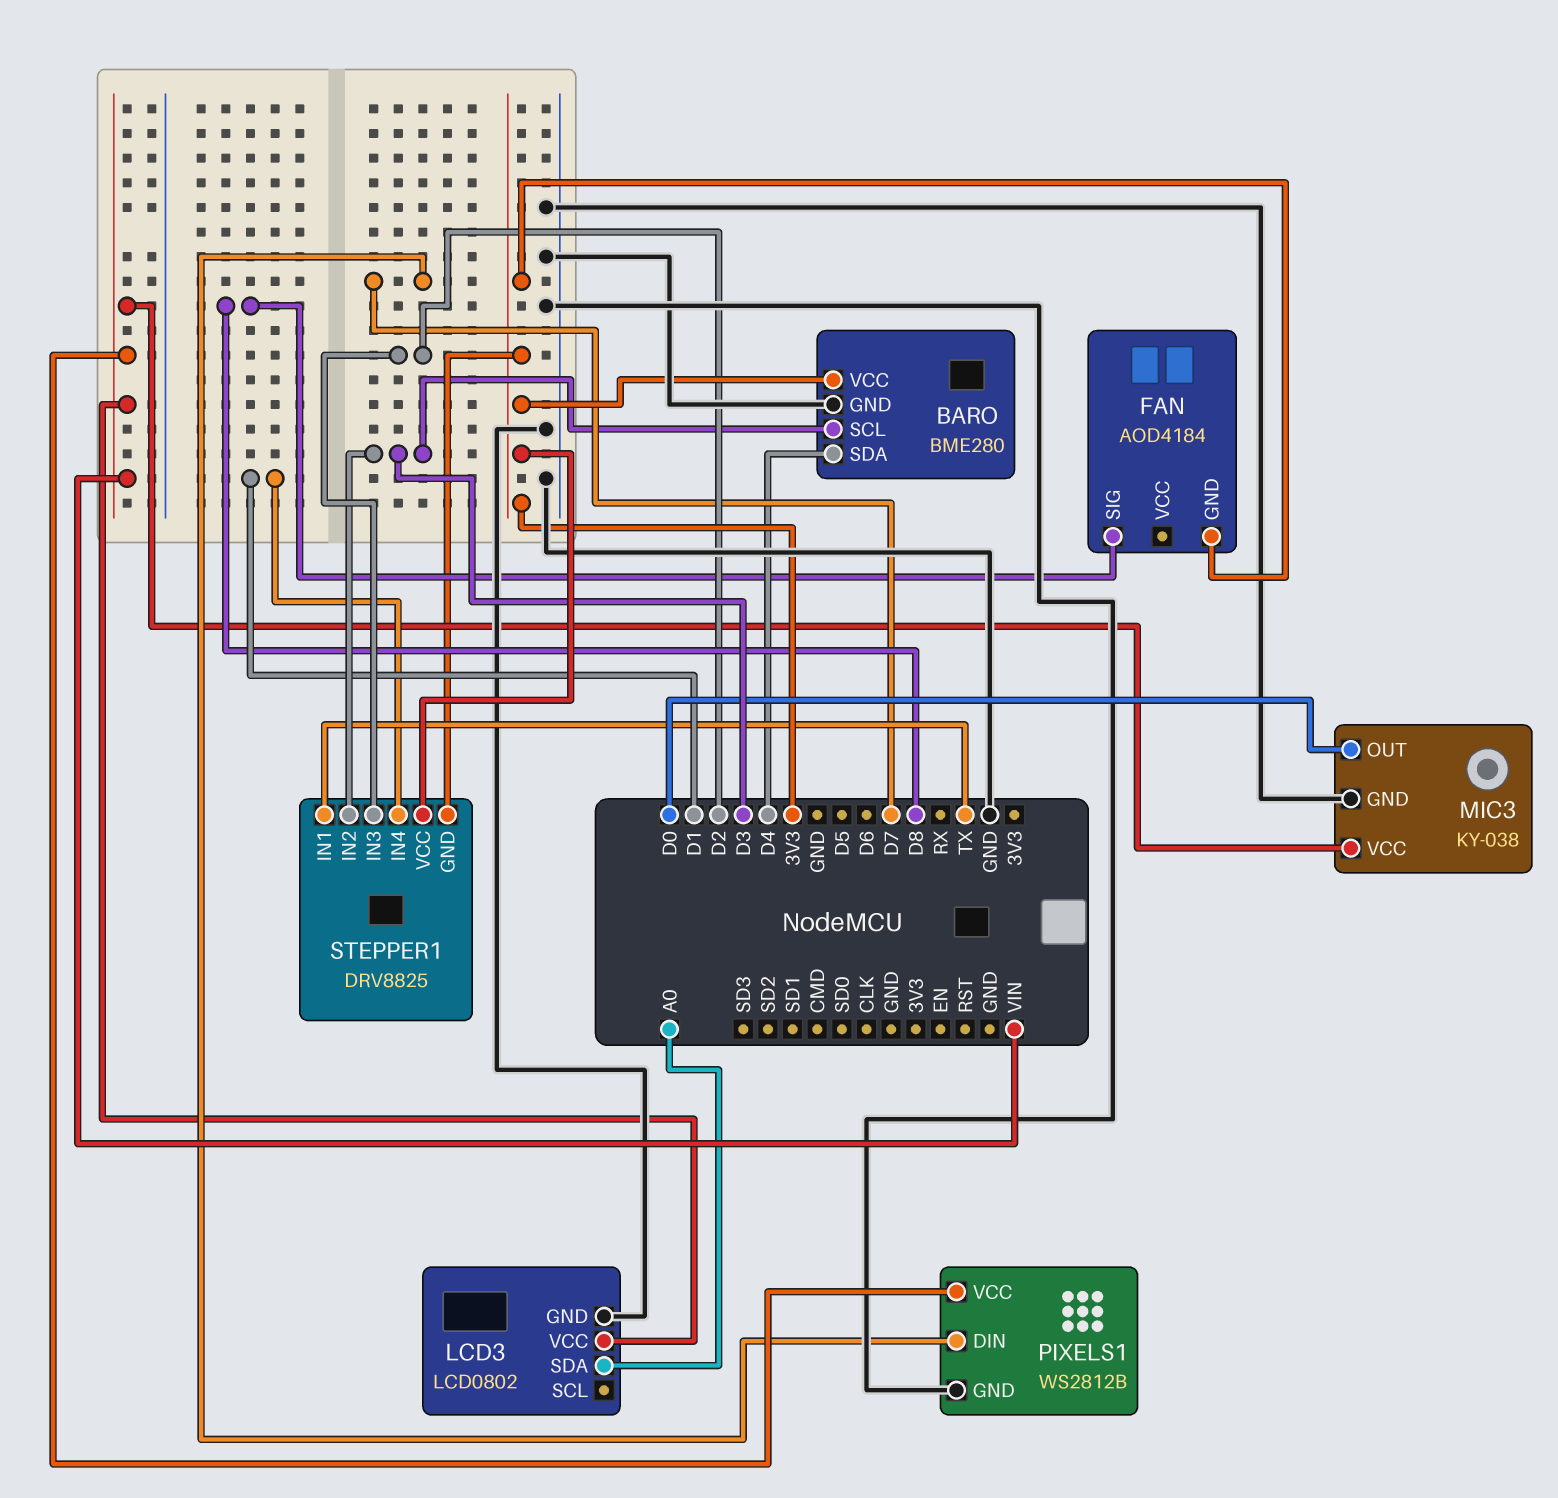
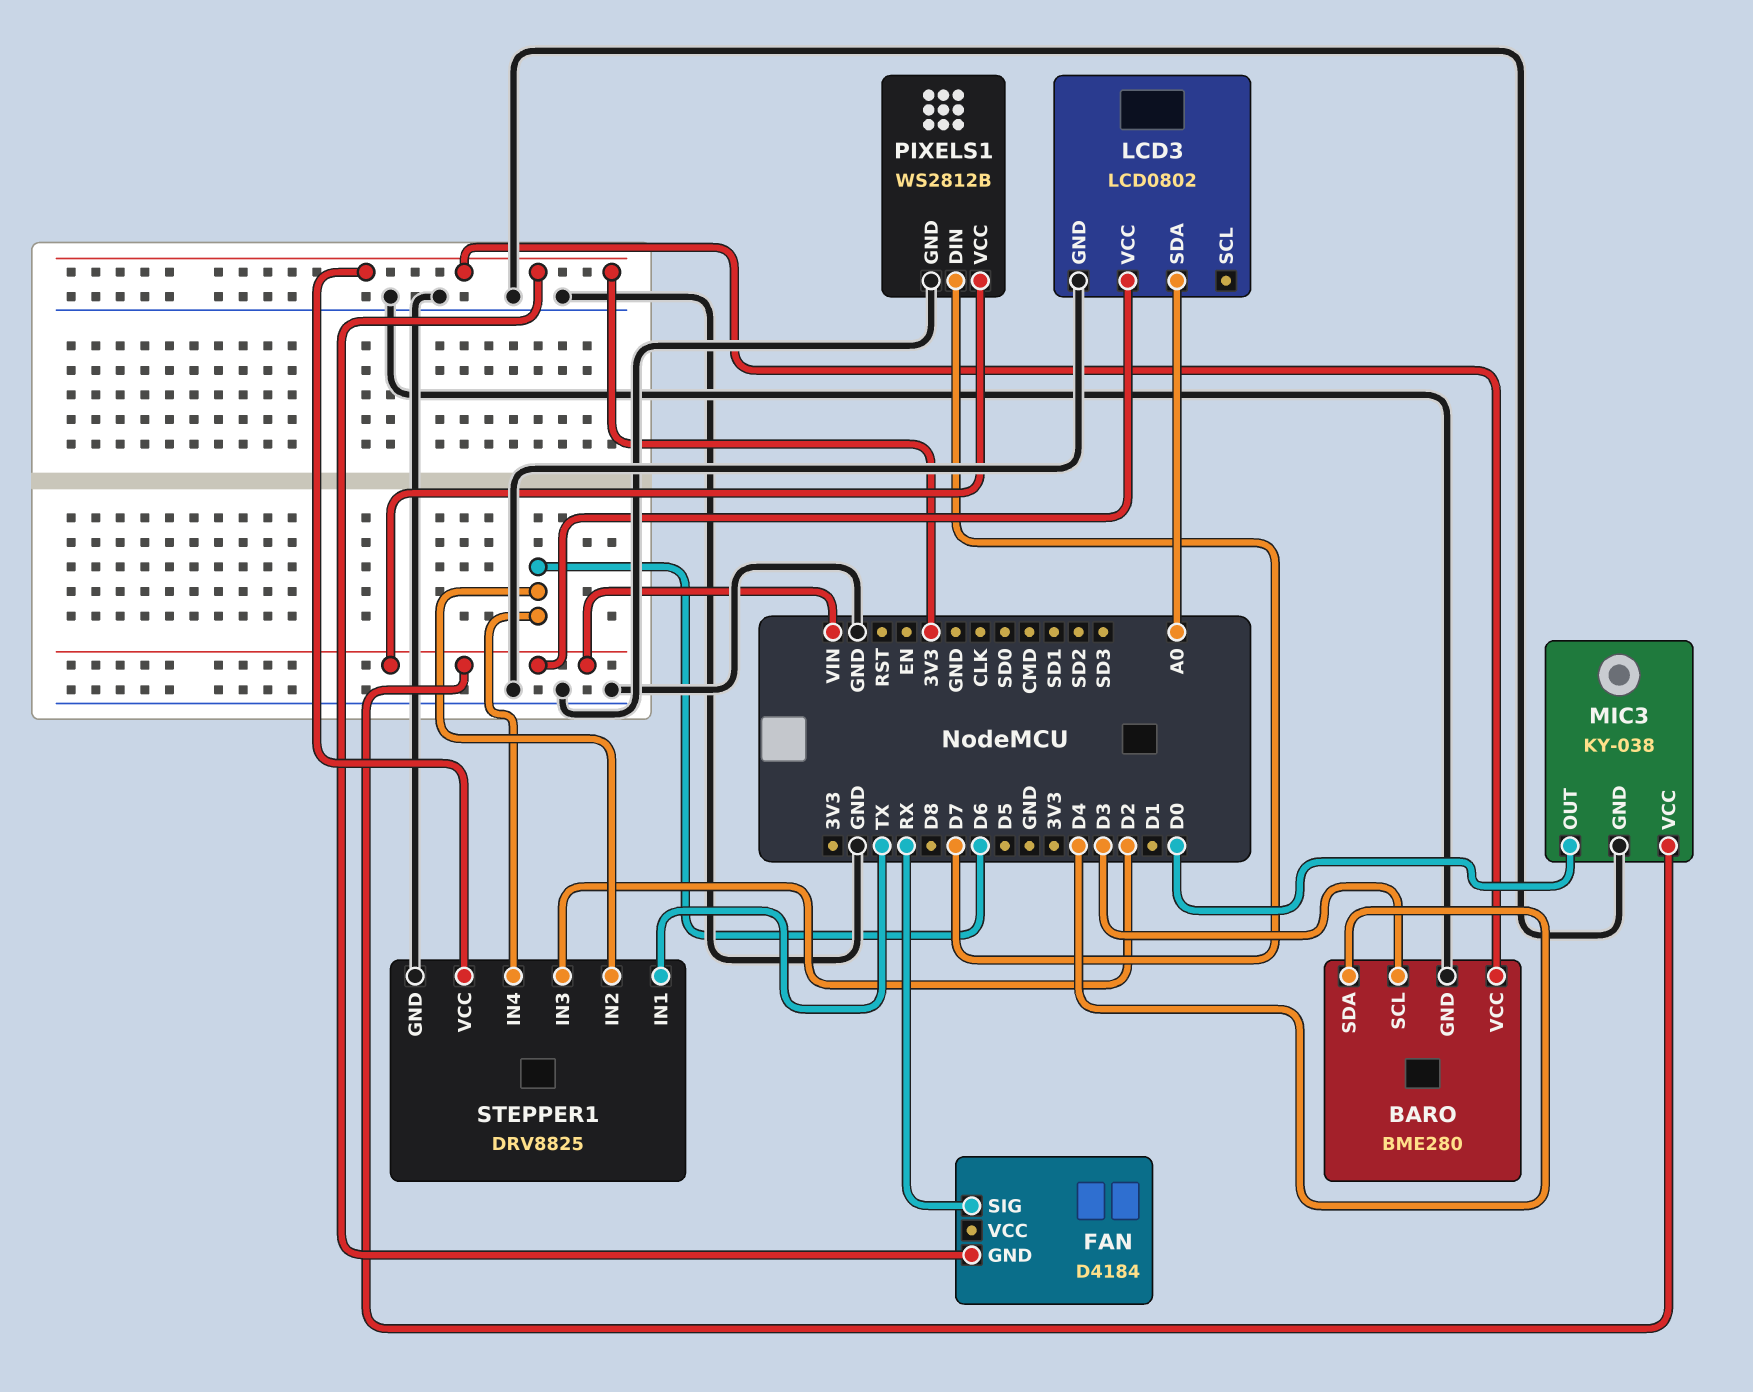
FAN: AOD4184 -> D4184
FAN pin SIG: D8 -> RX
STEPPER1 pin GND: 3V3 -> GND
STEPPER1 pin IN2: D3 -> D6
STEPPER1 pin IN4: D1 -> D6

